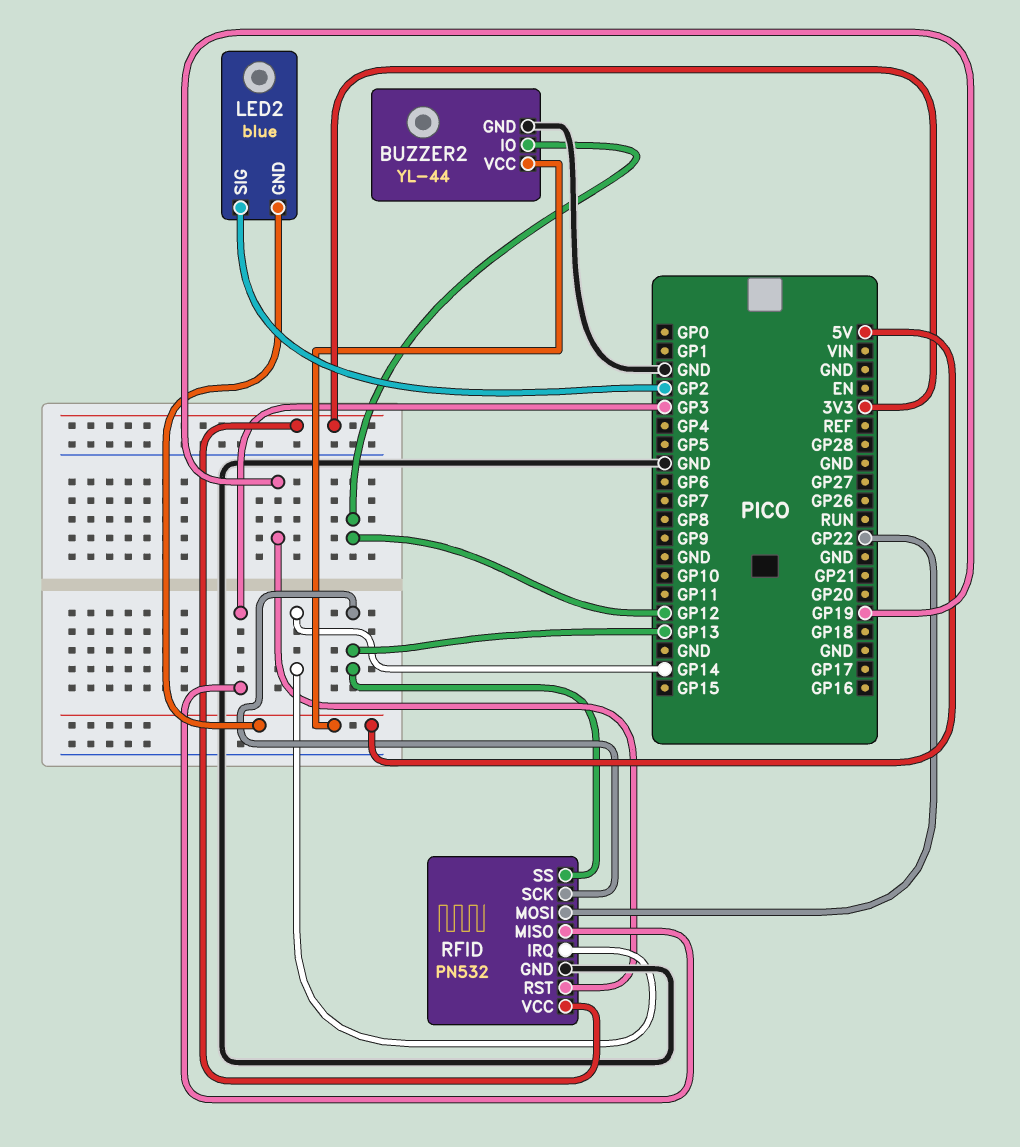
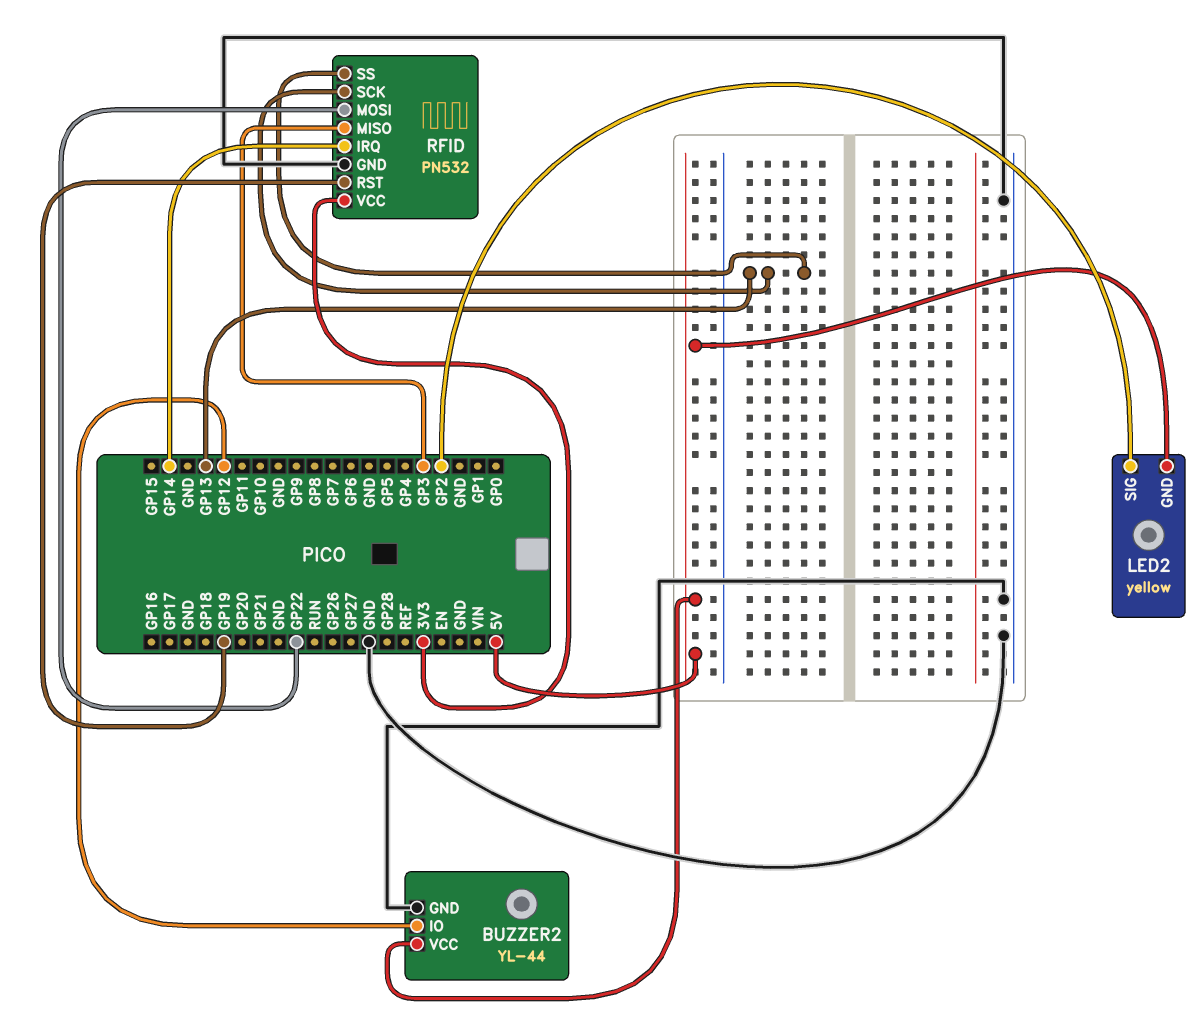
LED2: blue -> yellow

